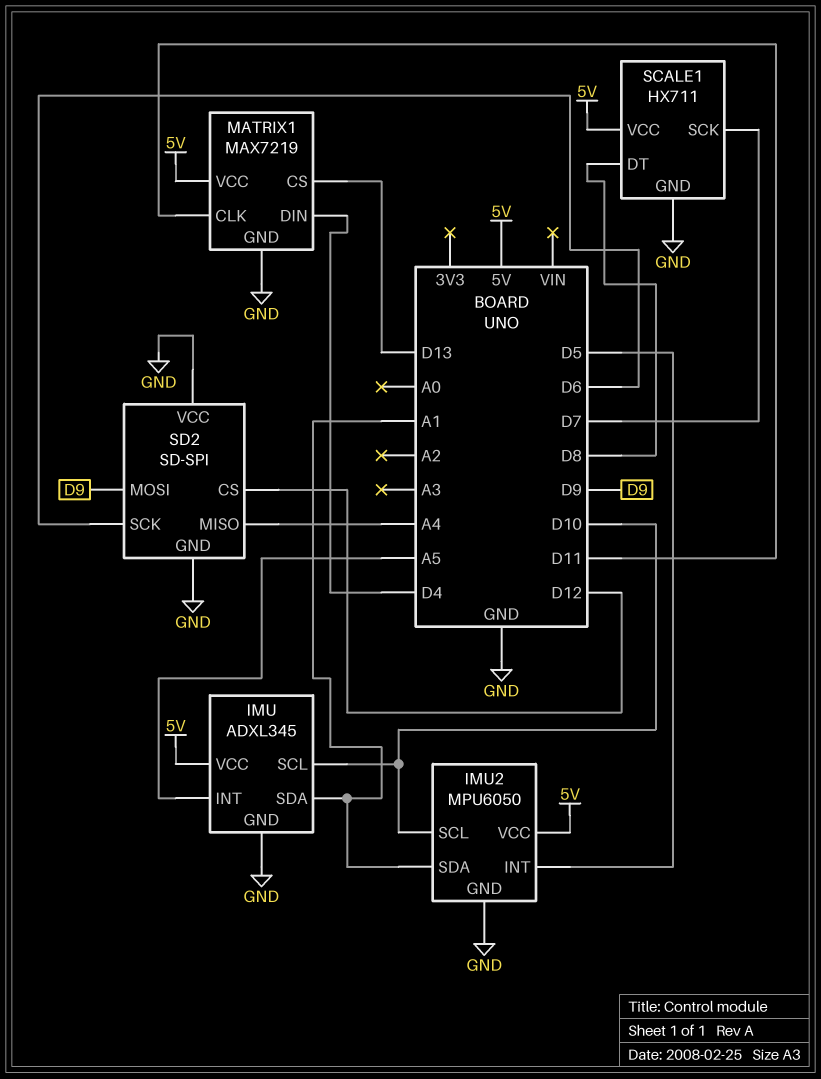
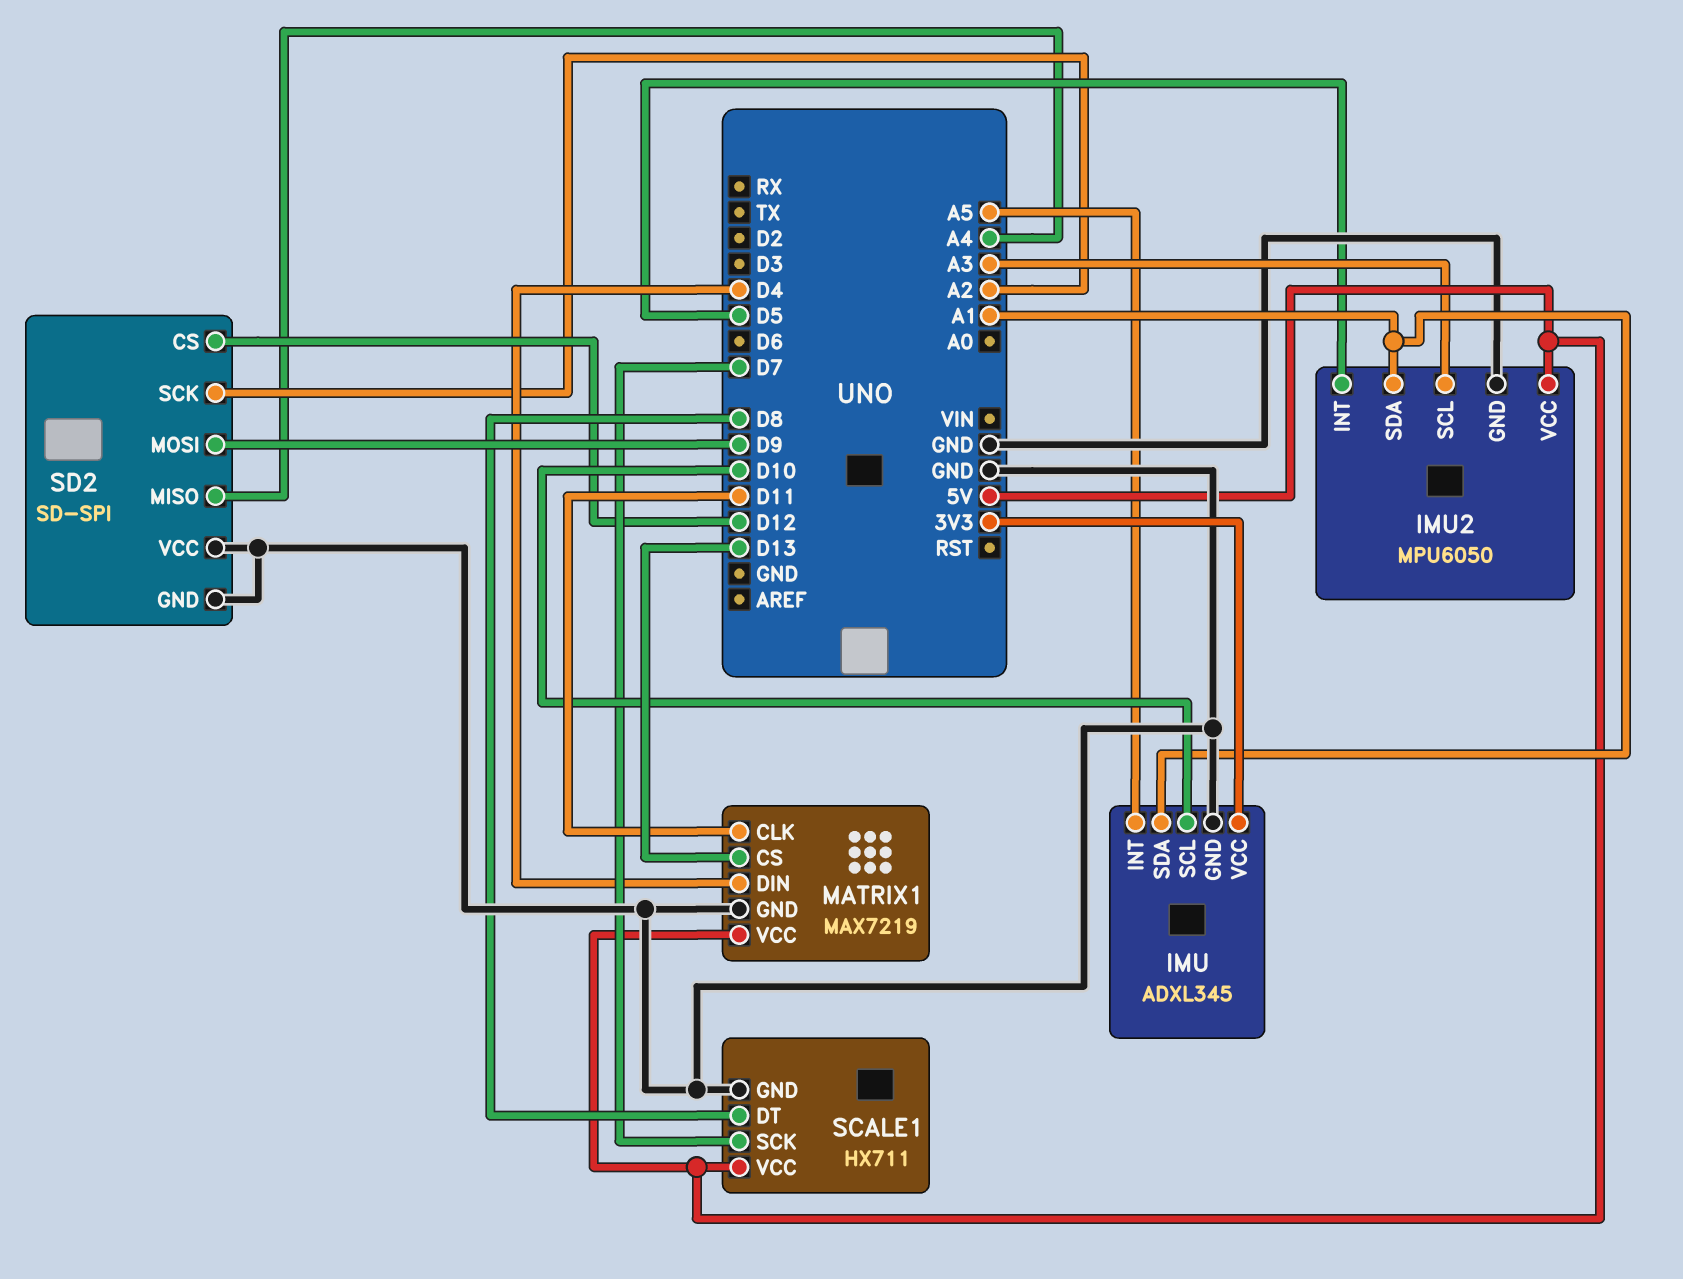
IMU pin VCC: 5V -> 3V3
IMU2 pin SCL: D10 -> A3
SD2 pin SCK: D6 -> A2

